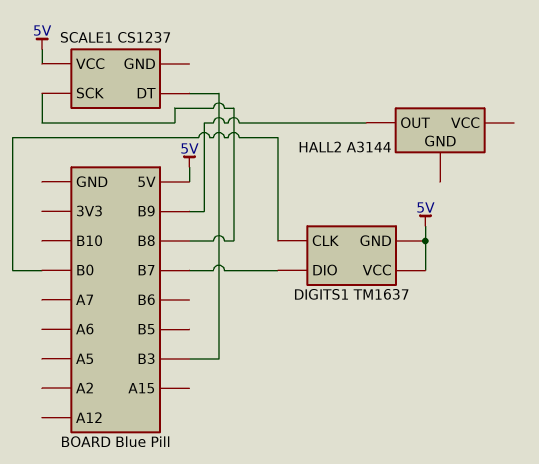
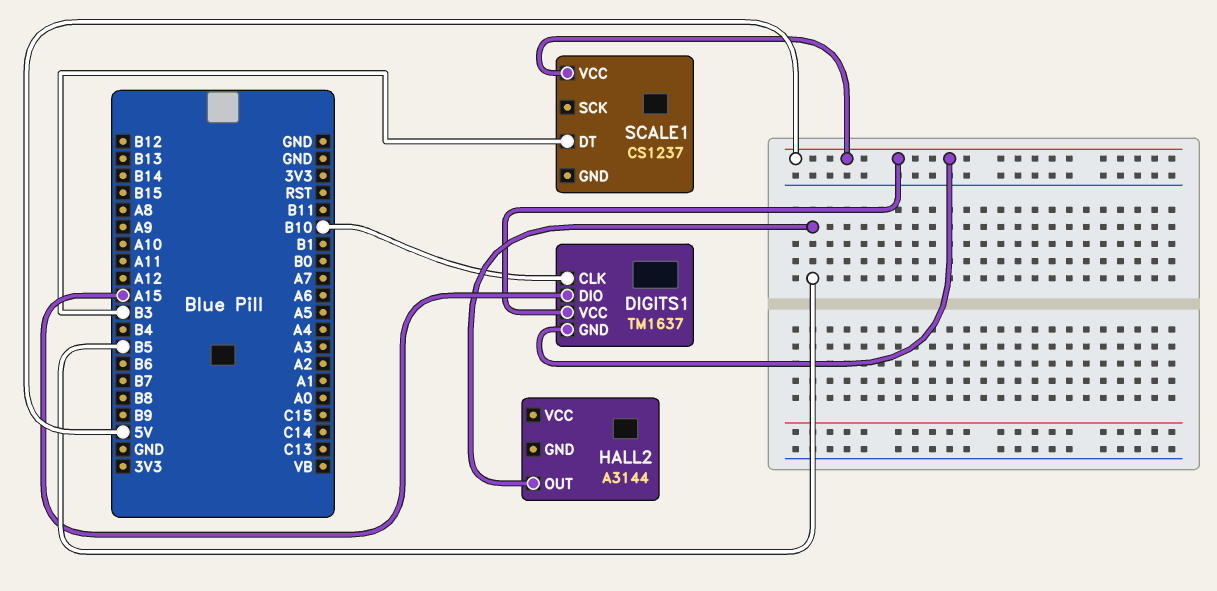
DIGITS1 pin CLK: B0 -> B10
DIGITS1 pin DIO: B7 -> A15
HALL2 pin OUT: B9 -> B5
SCALE1 pin SCK: B8 -> none

